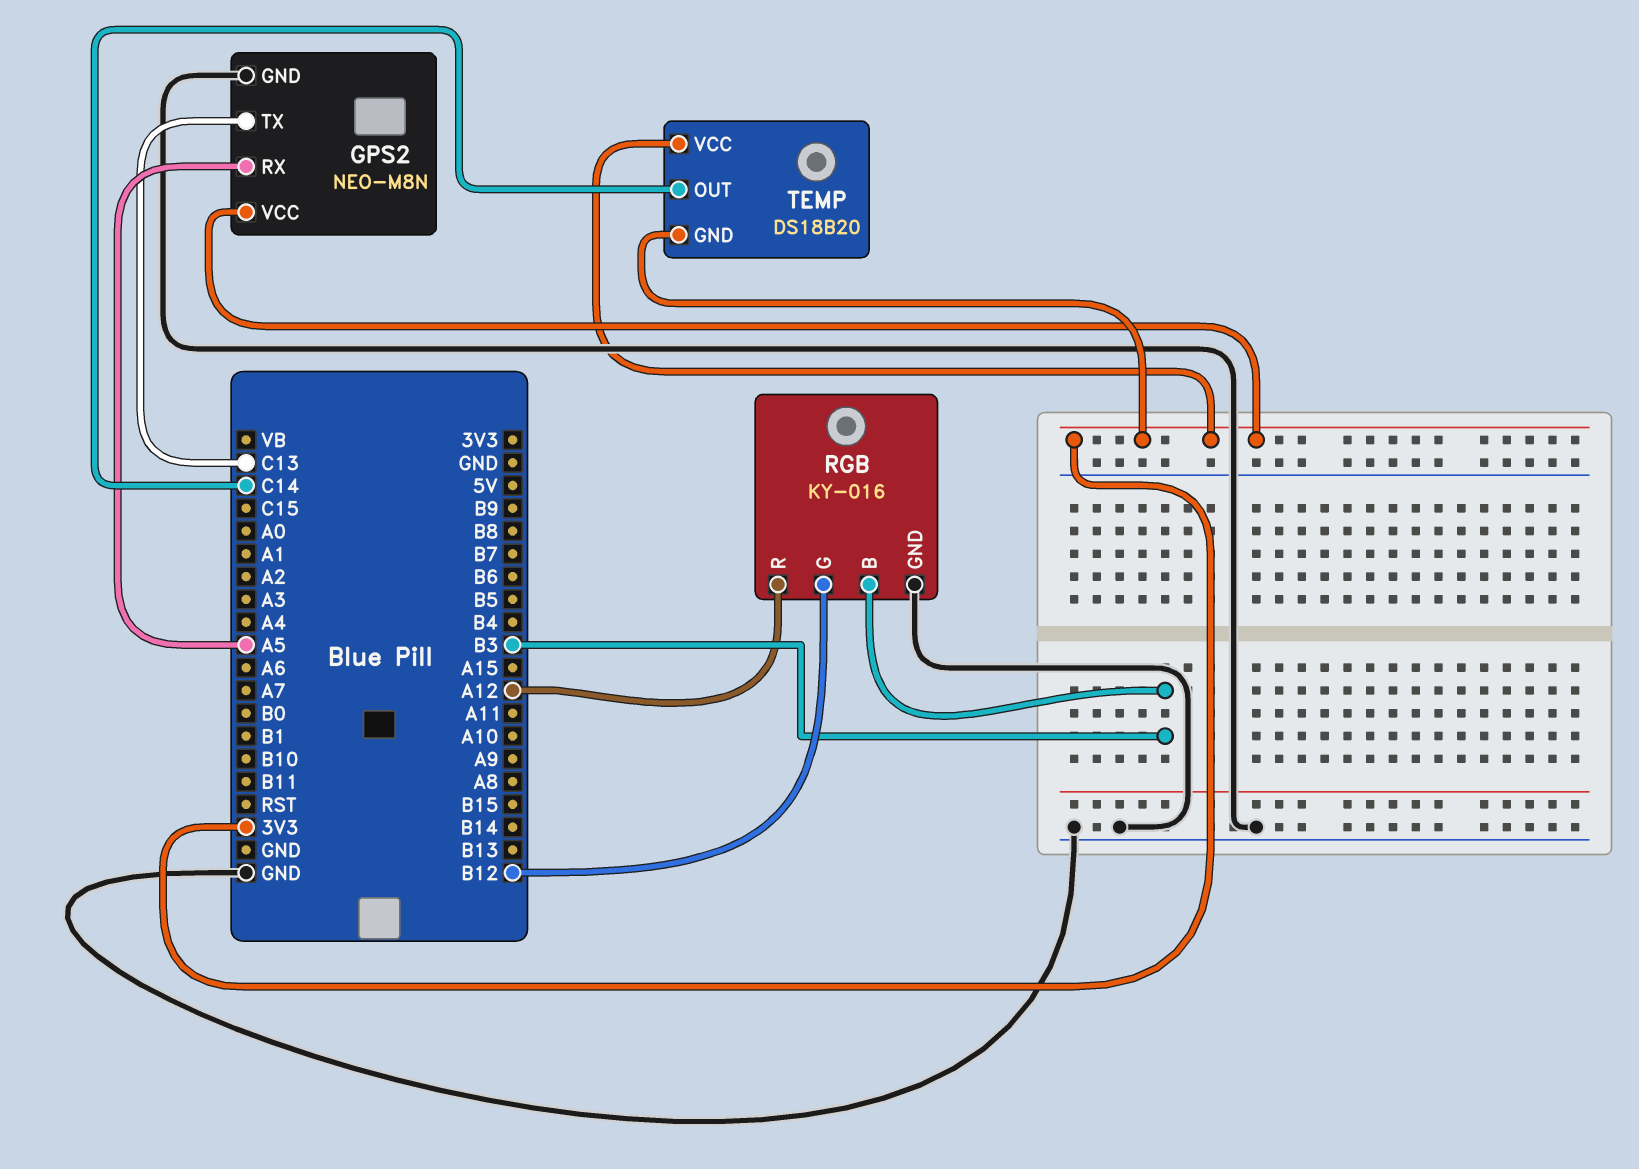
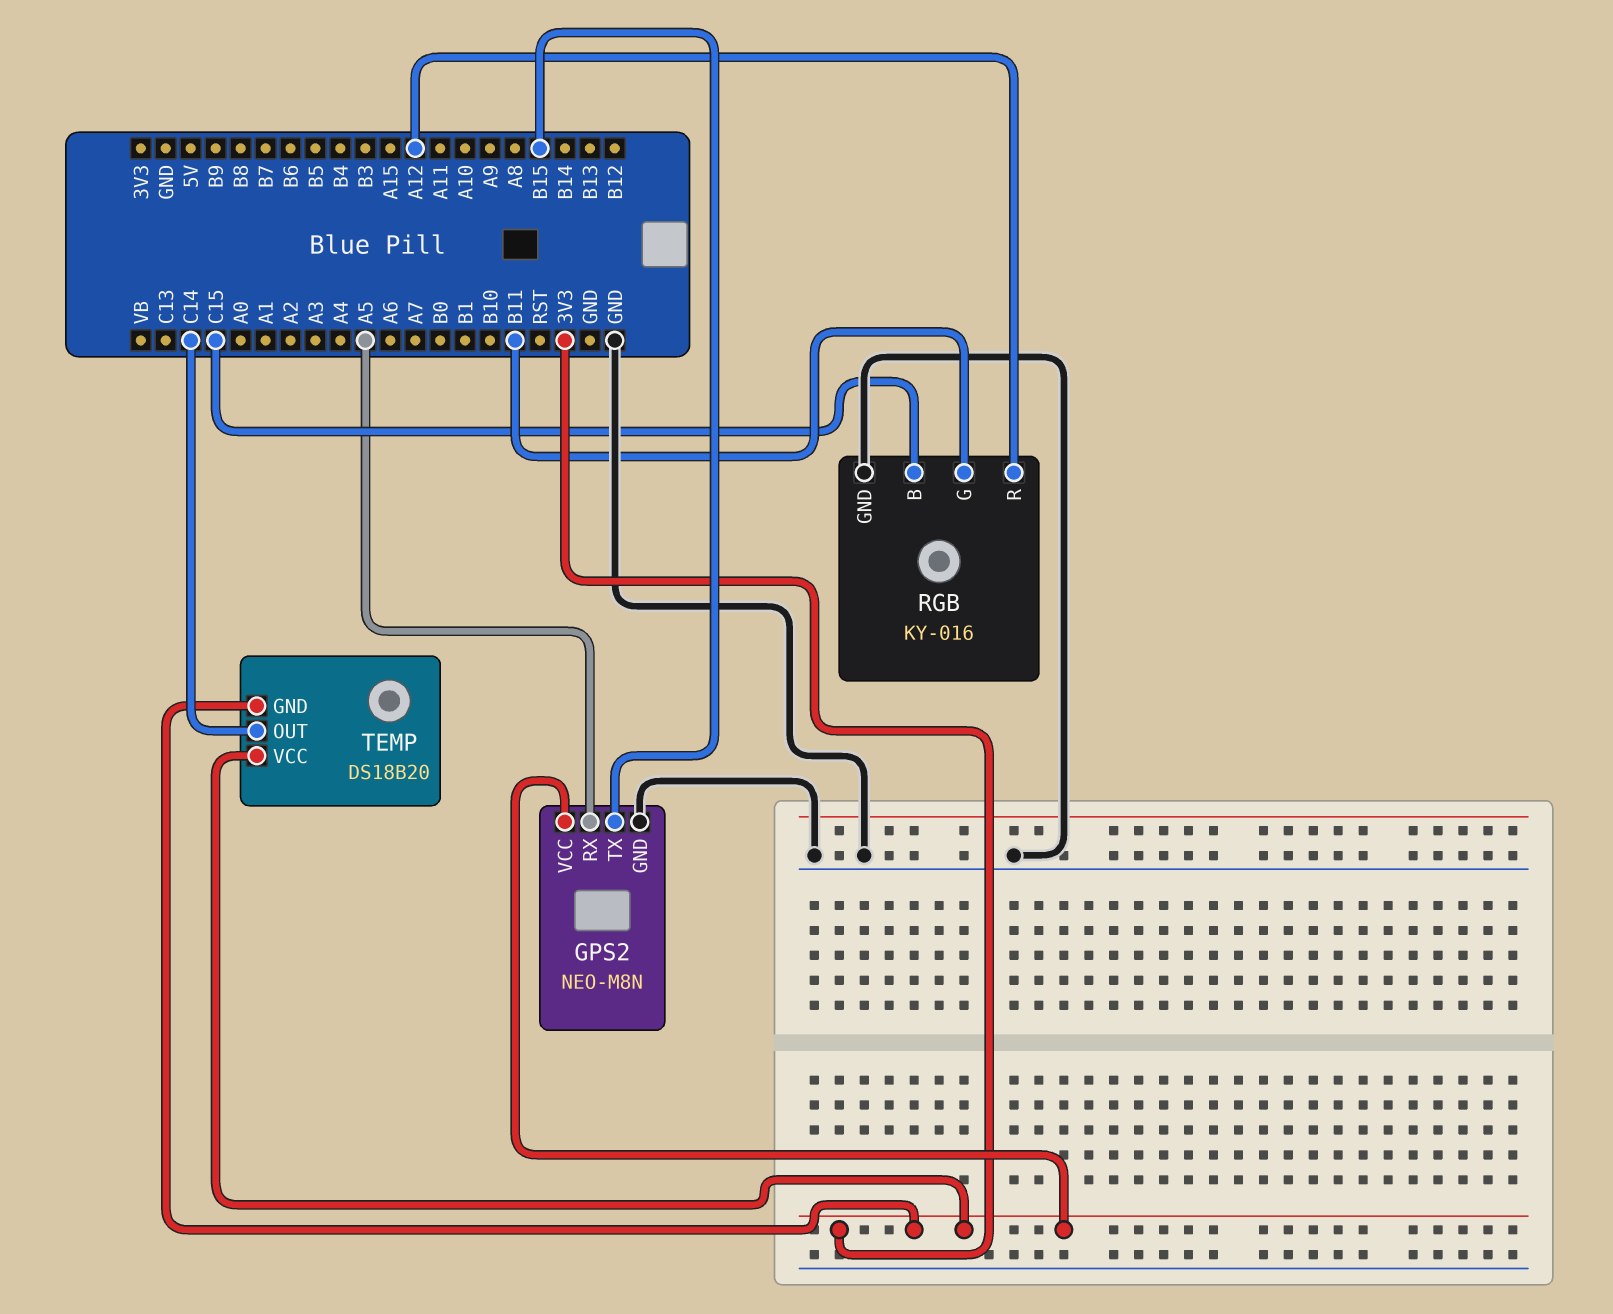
GPS2 pin TX: C13 -> B15
RGB pin B: B3 -> C15
RGB pin G: B12 -> B11

